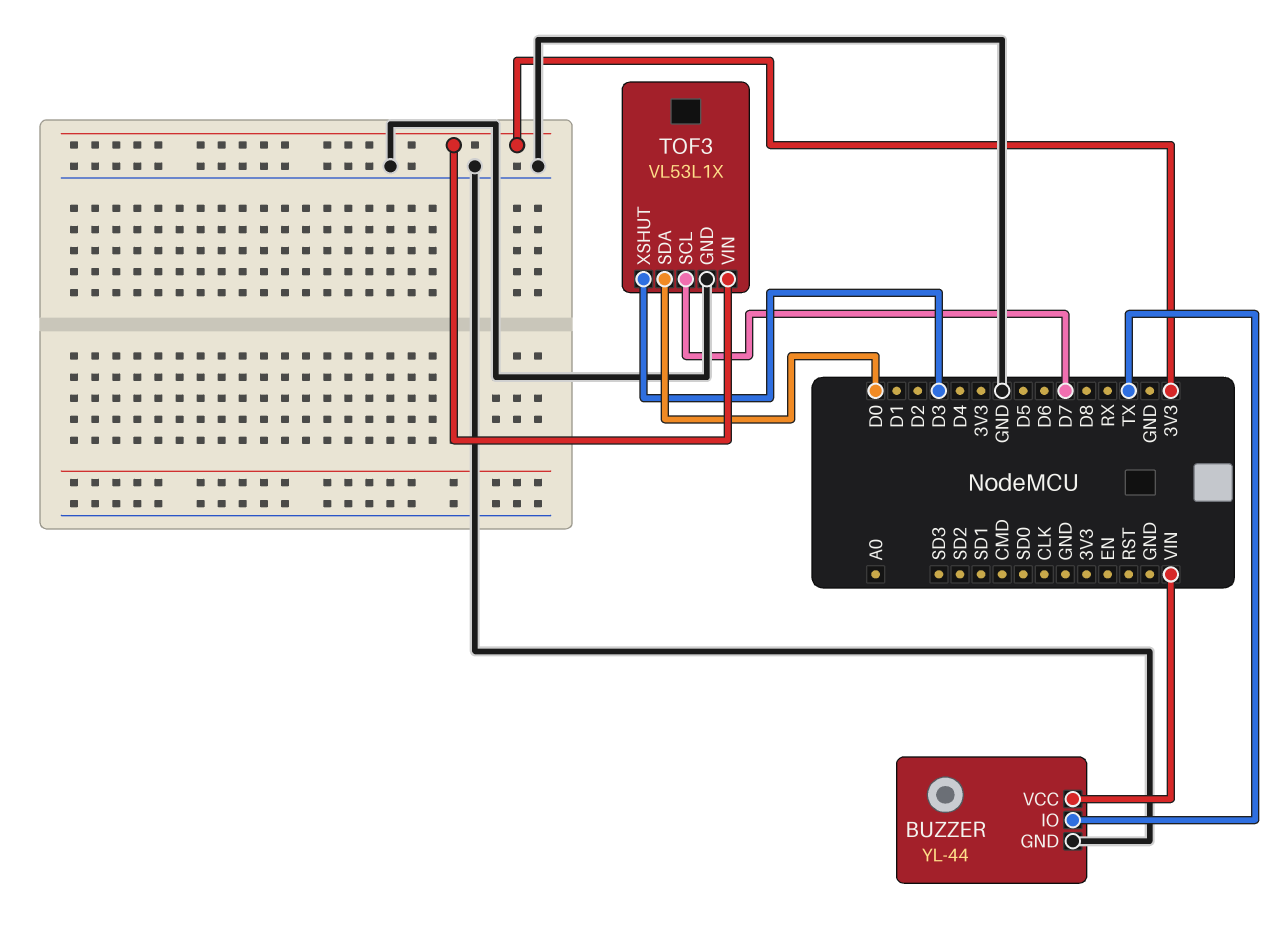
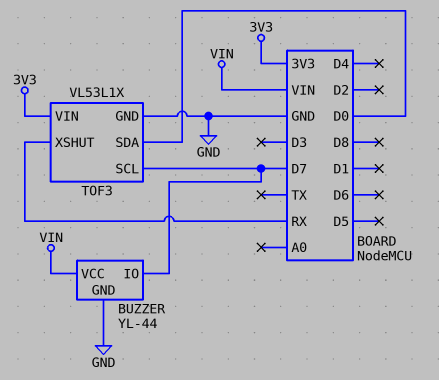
BUZZER pin IO: TX -> D7
TOF3 pin XSHUT: D3 -> RX

